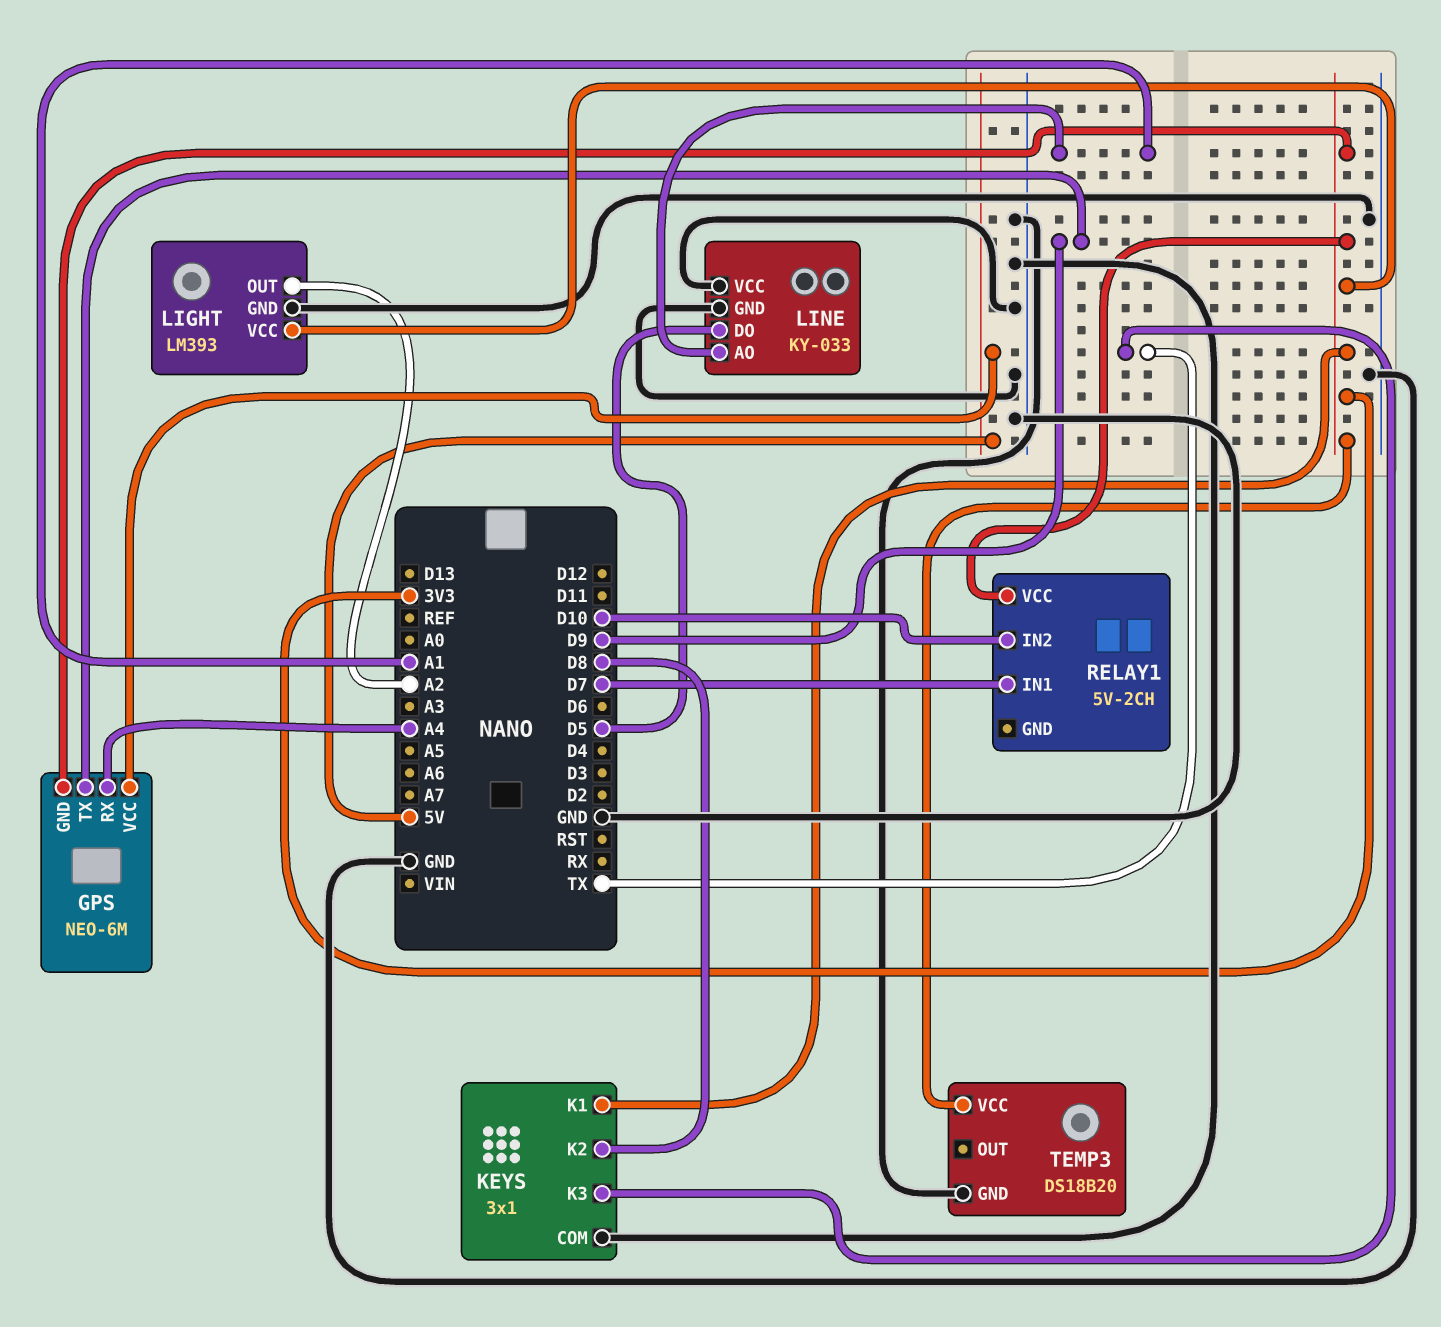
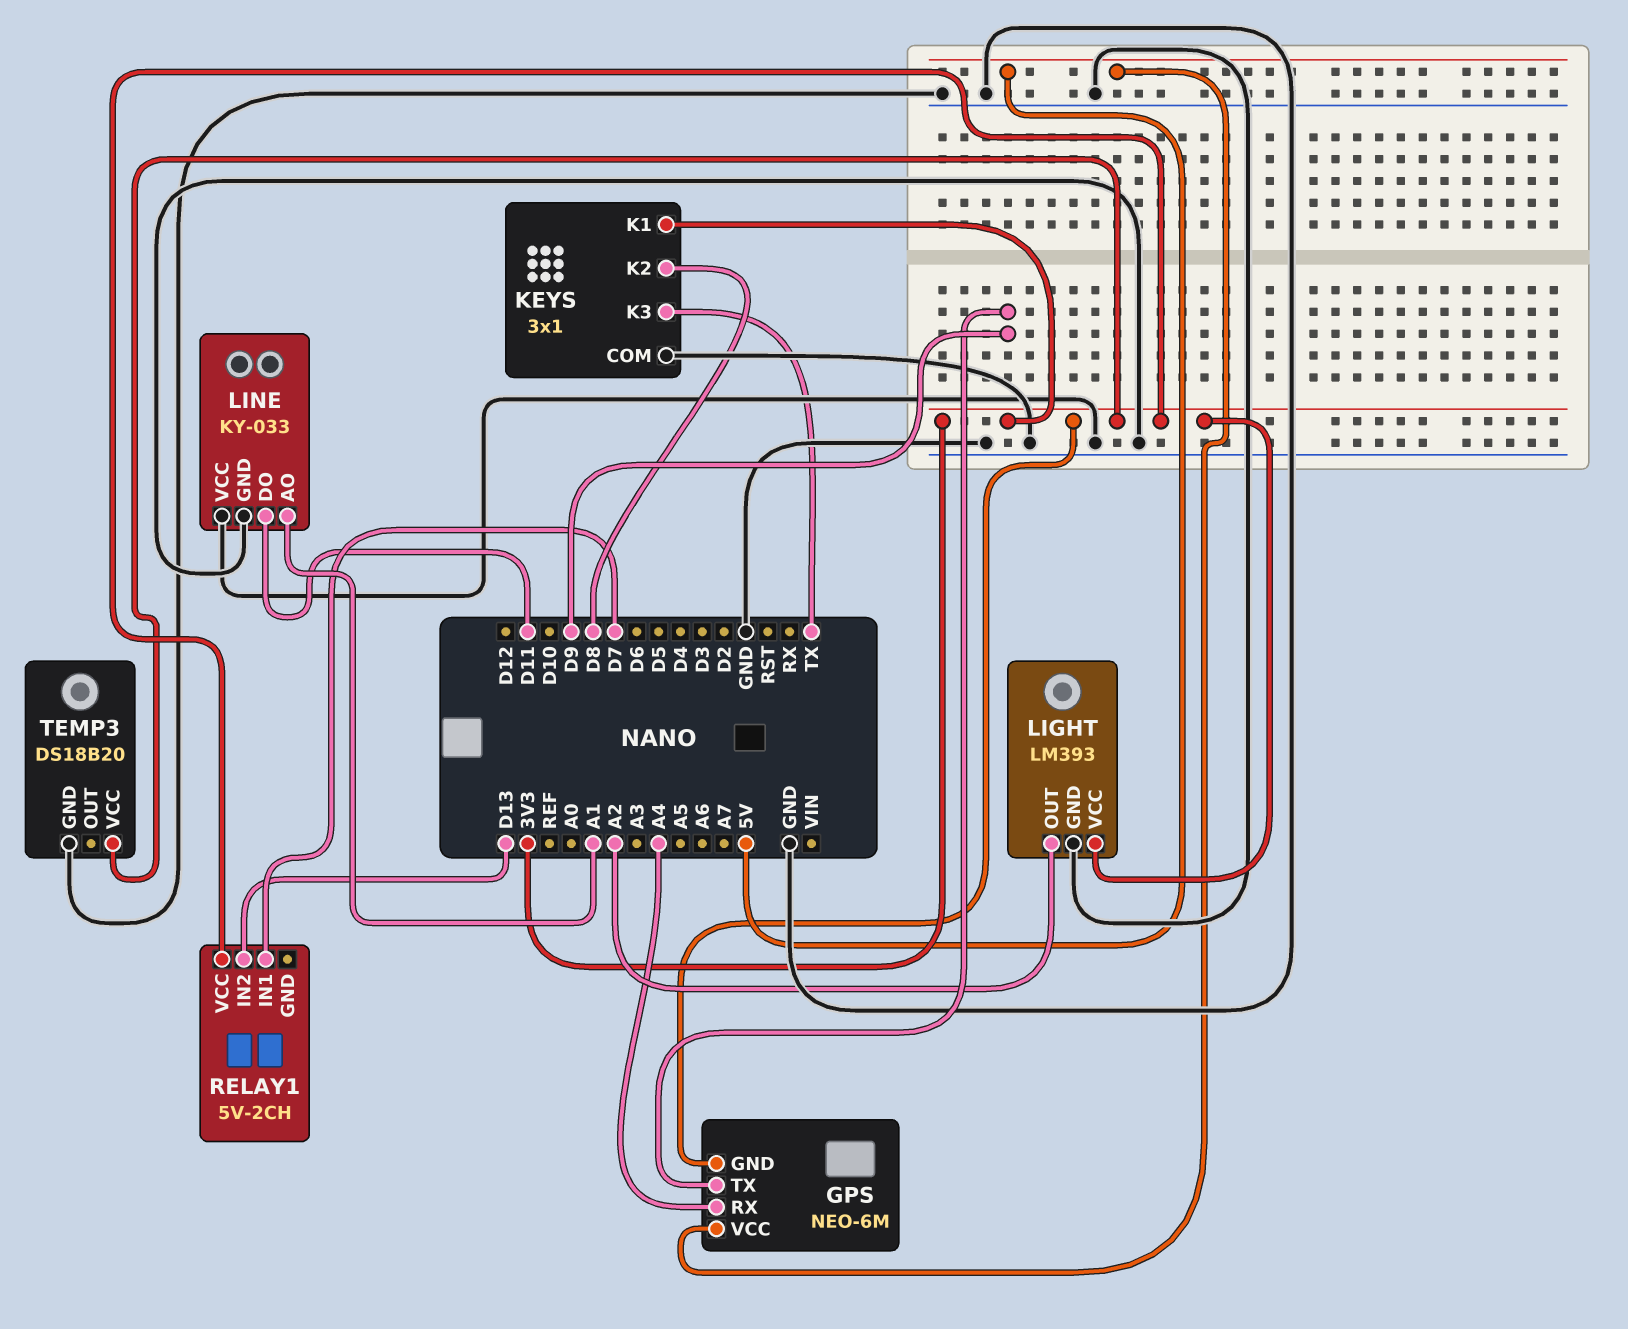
LINE pin DO: D5 -> D11
RELAY1 pin IN2: D10 -> D13

